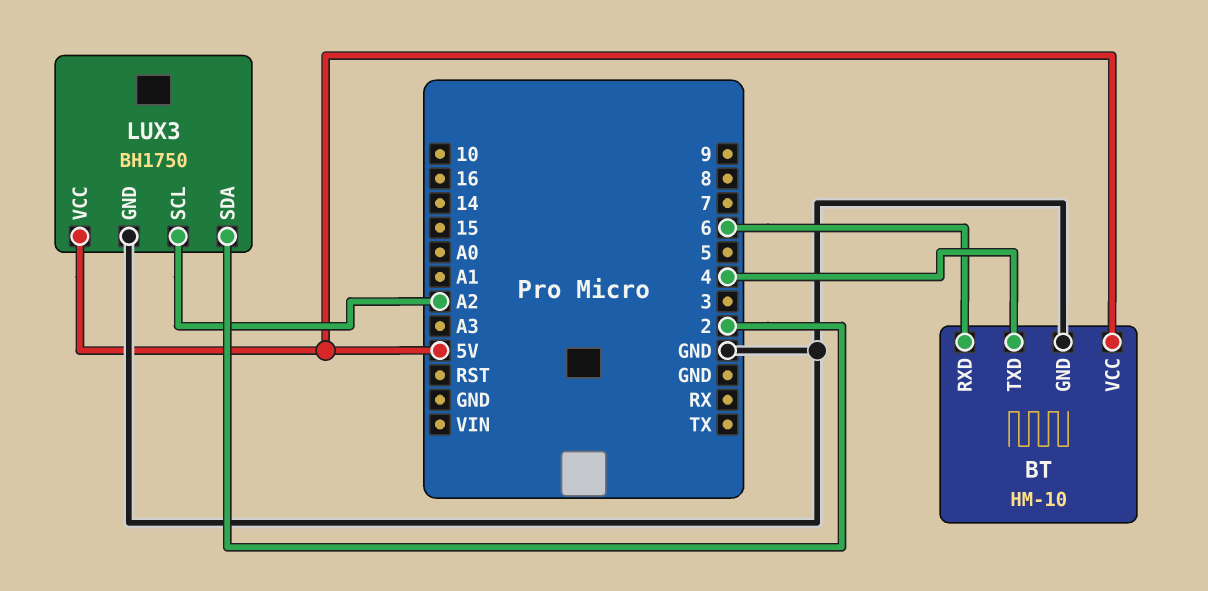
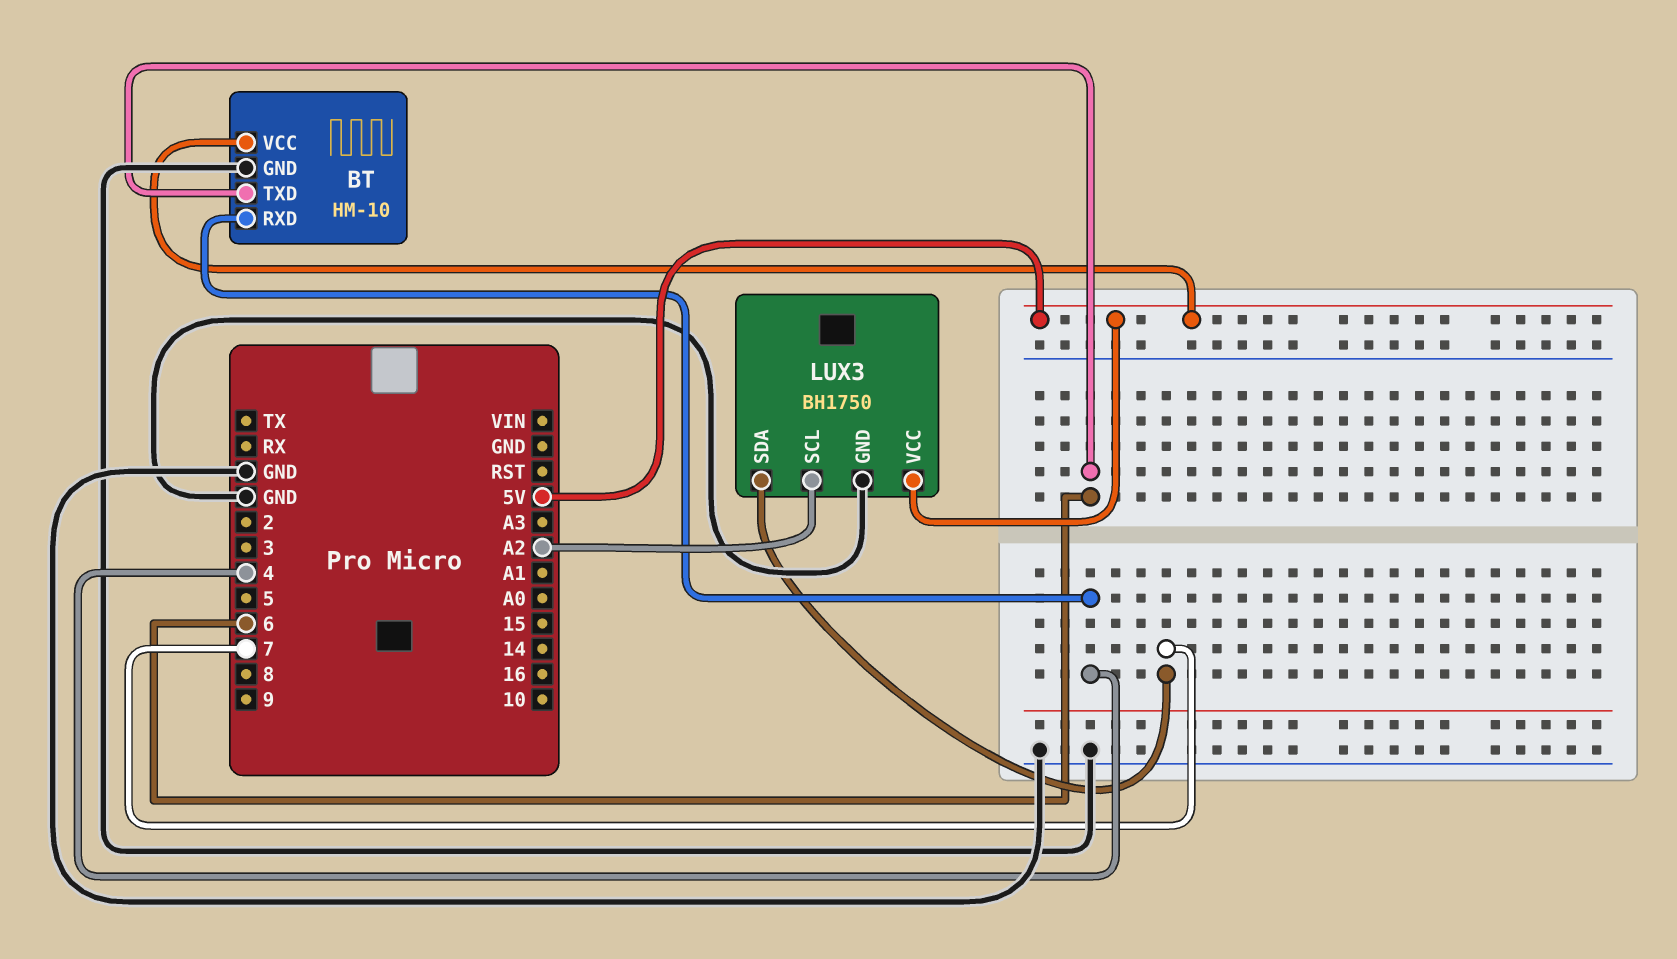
BT pin RXD: 6 -> 4
BT pin TXD: 4 -> 6
LUX3 pin SDA: 2 -> 7

